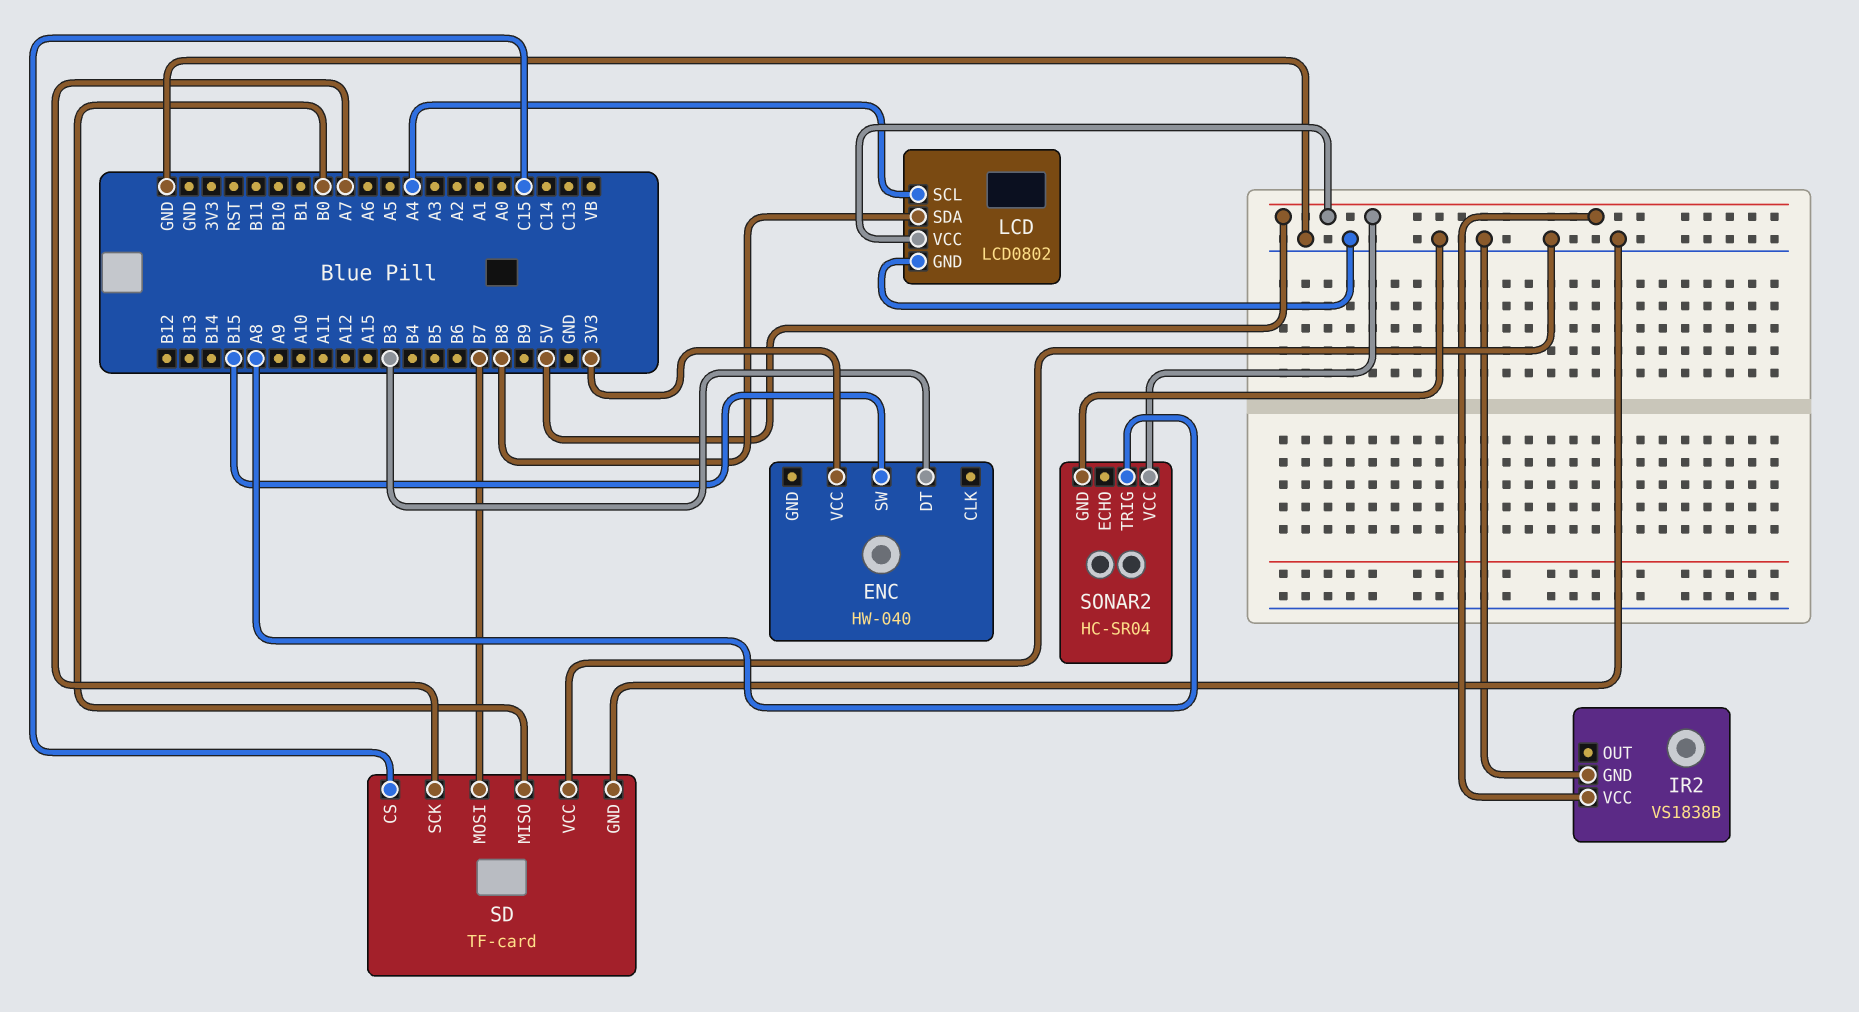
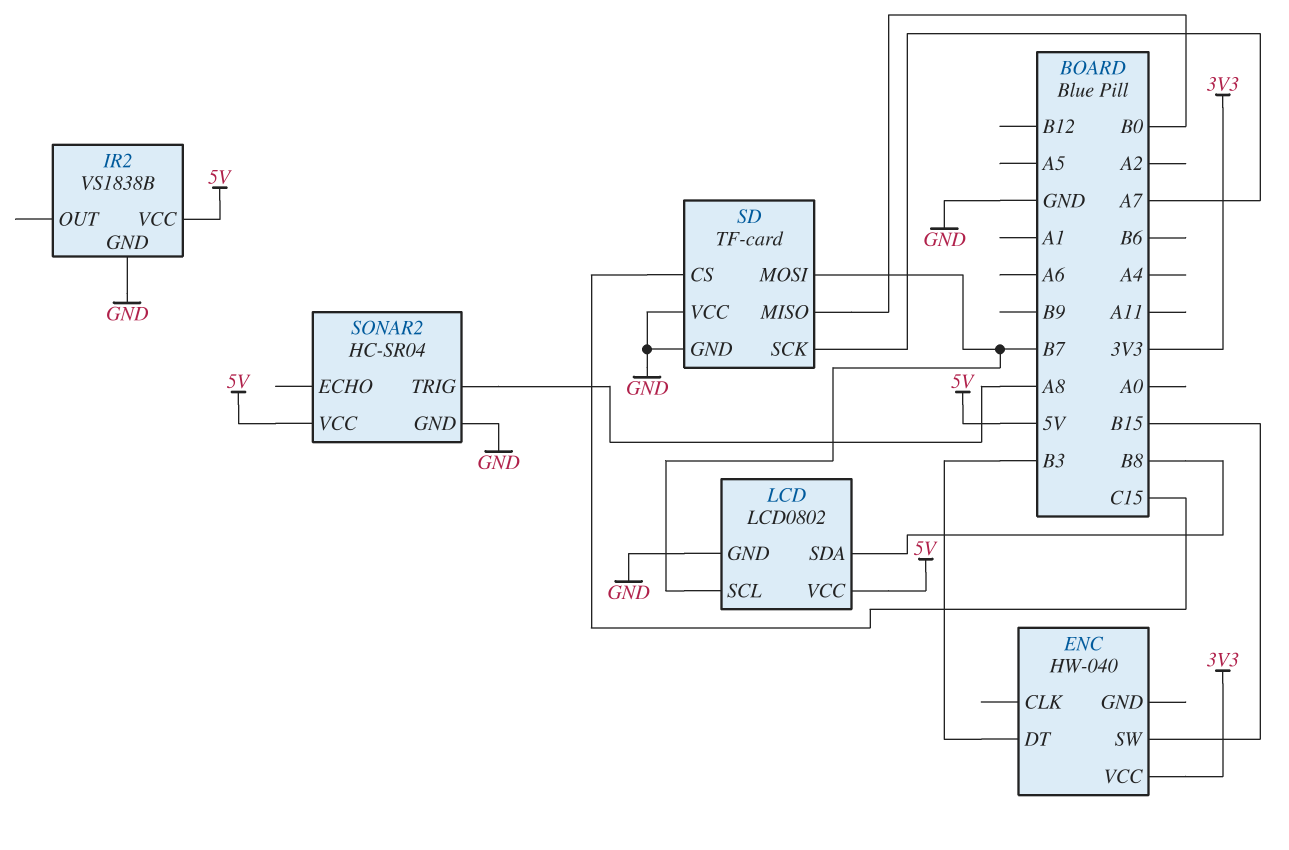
LCD pin SCL: A4 -> B7

